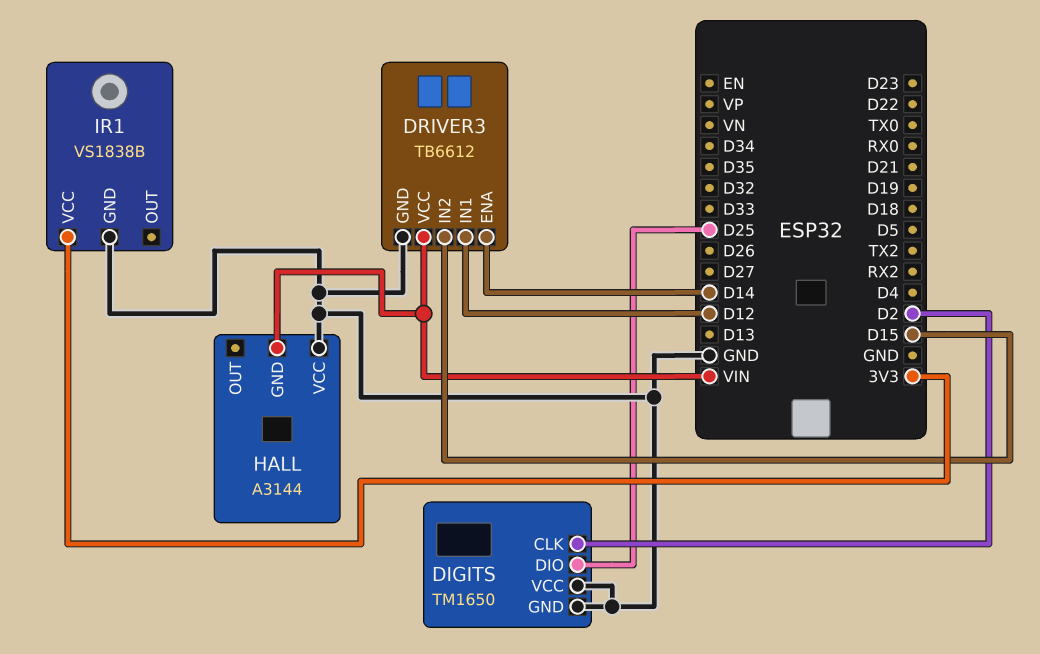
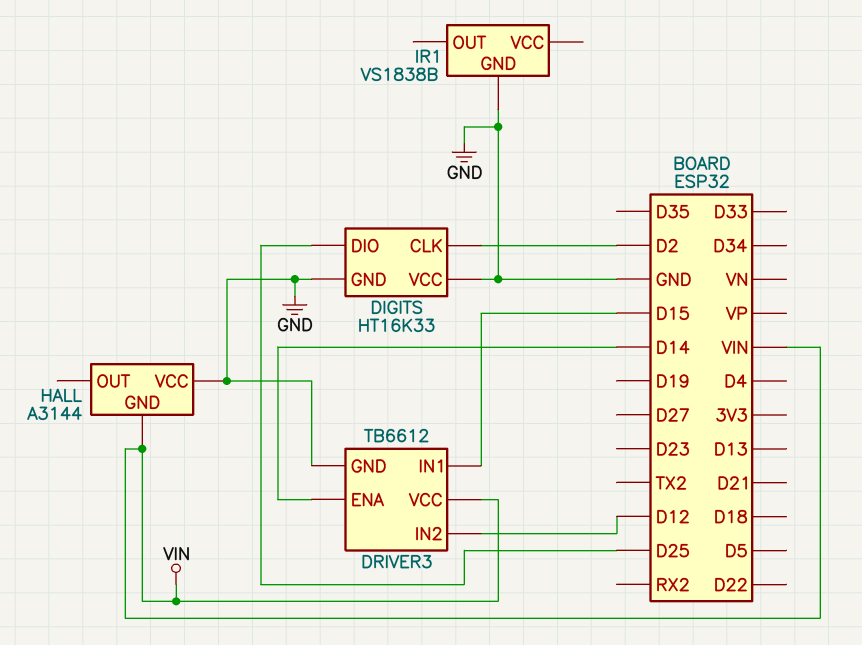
DIGITS: TM1650 -> HT16K33
DRIVER3 pin IN1: D12 -> D15
DRIVER3 pin IN2: D15 -> D12
IR1 pin VCC: 3V3 -> none

